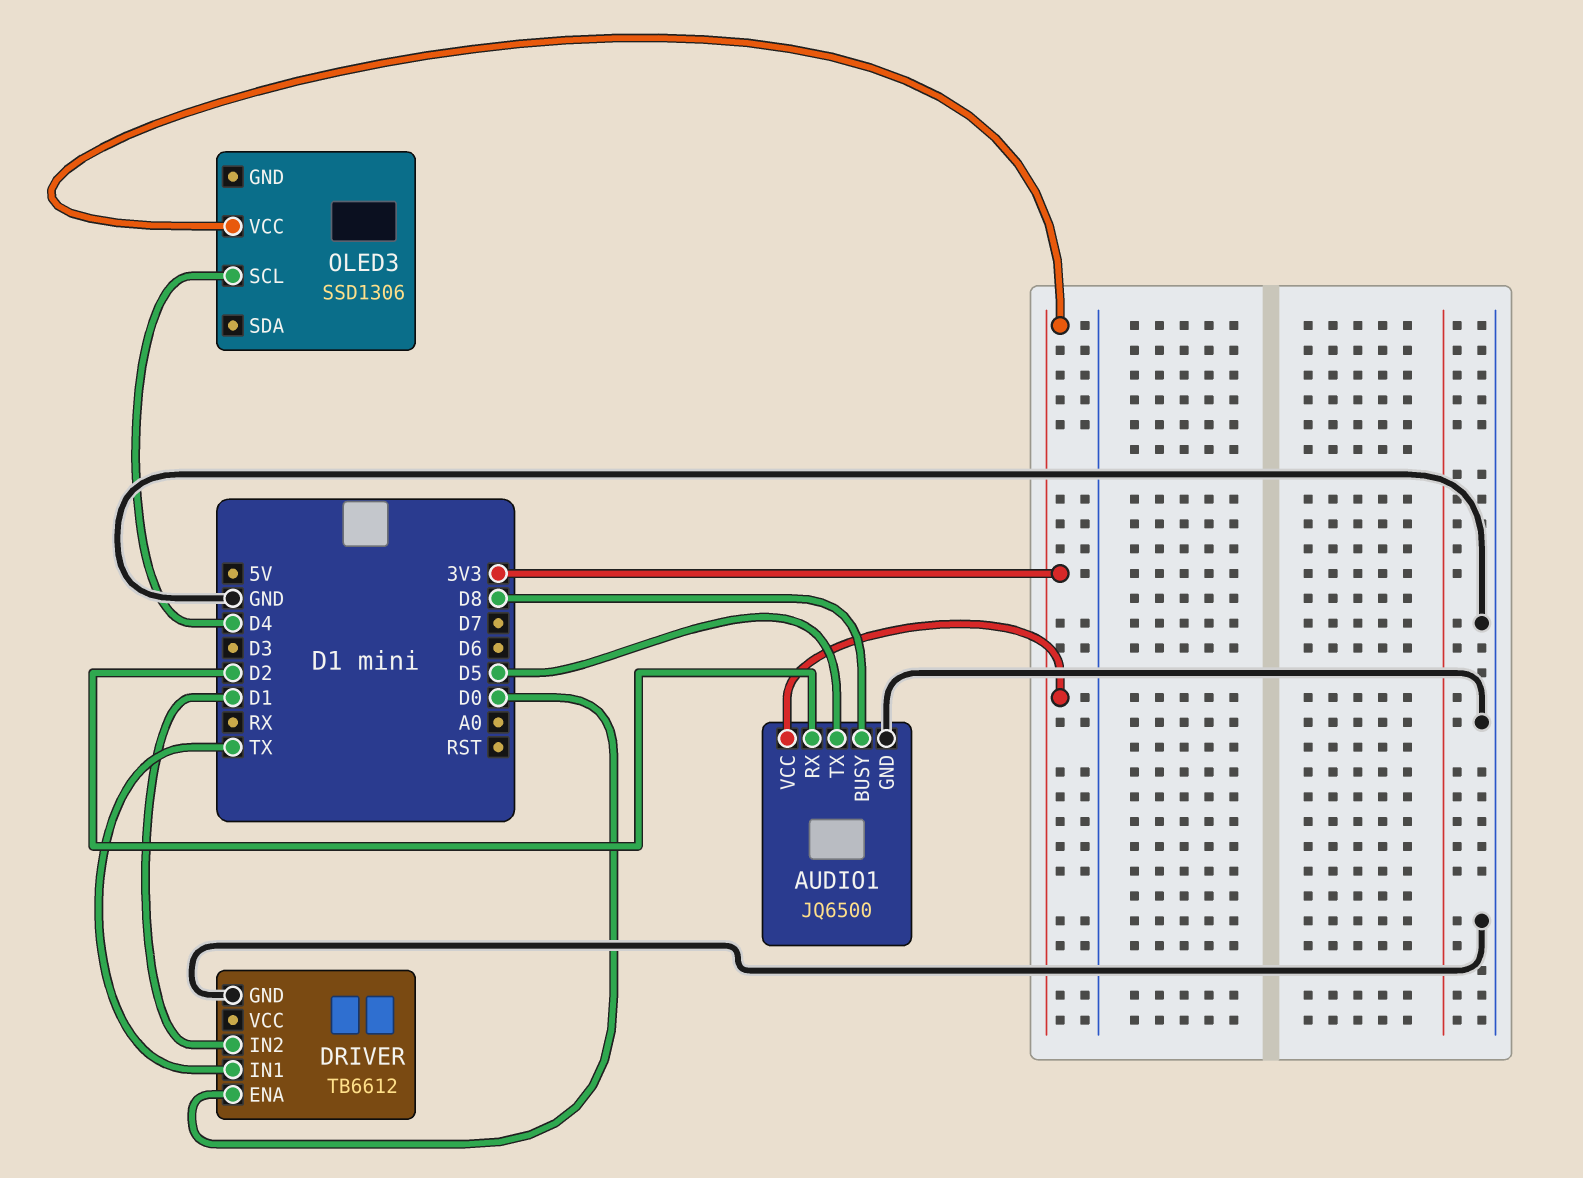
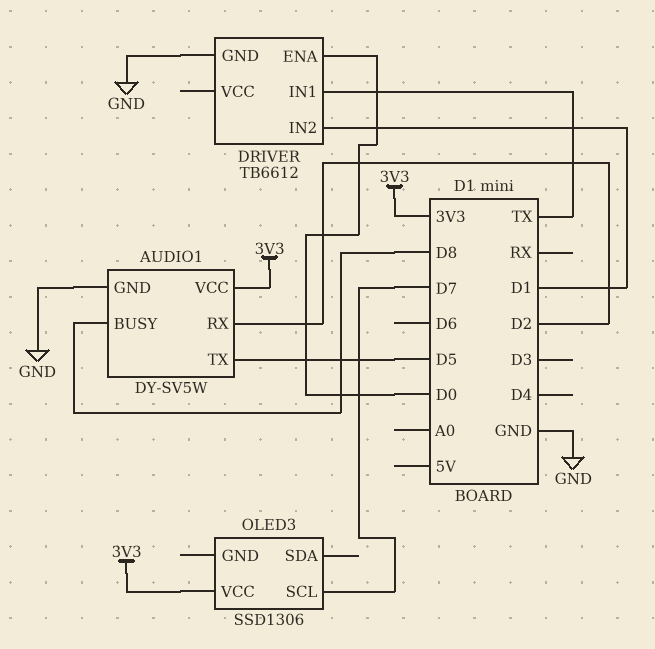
AUDIO1: JQ6500 -> DY-SV5W
OLED3 pin SCL: D4 -> D7

